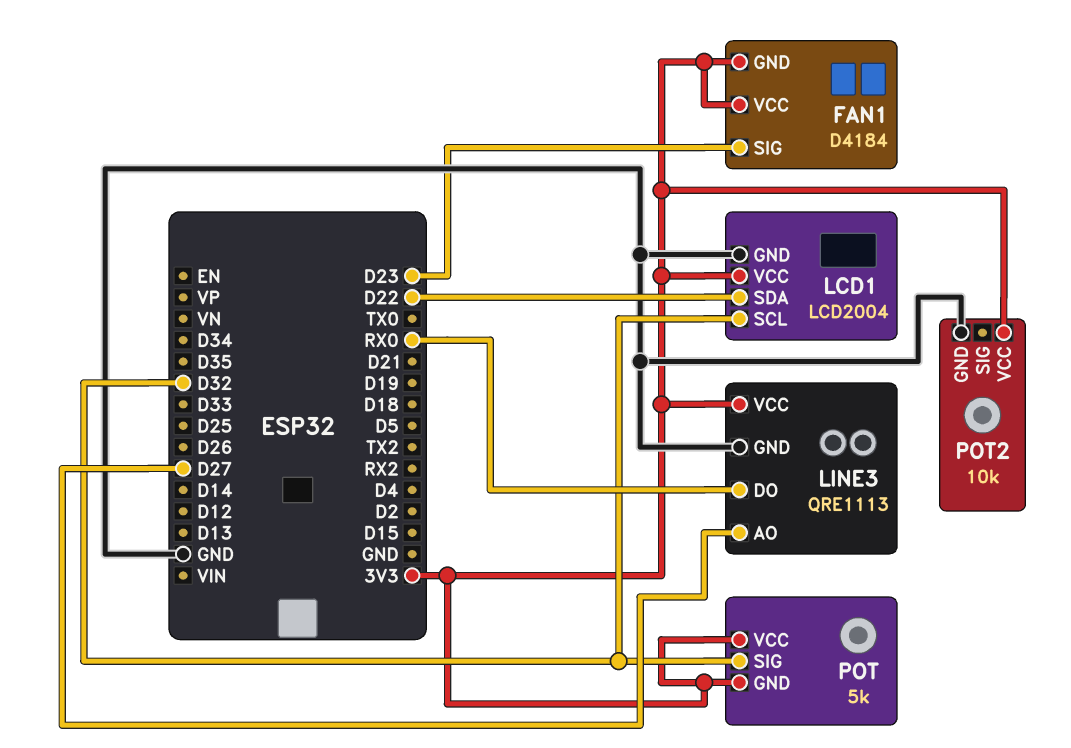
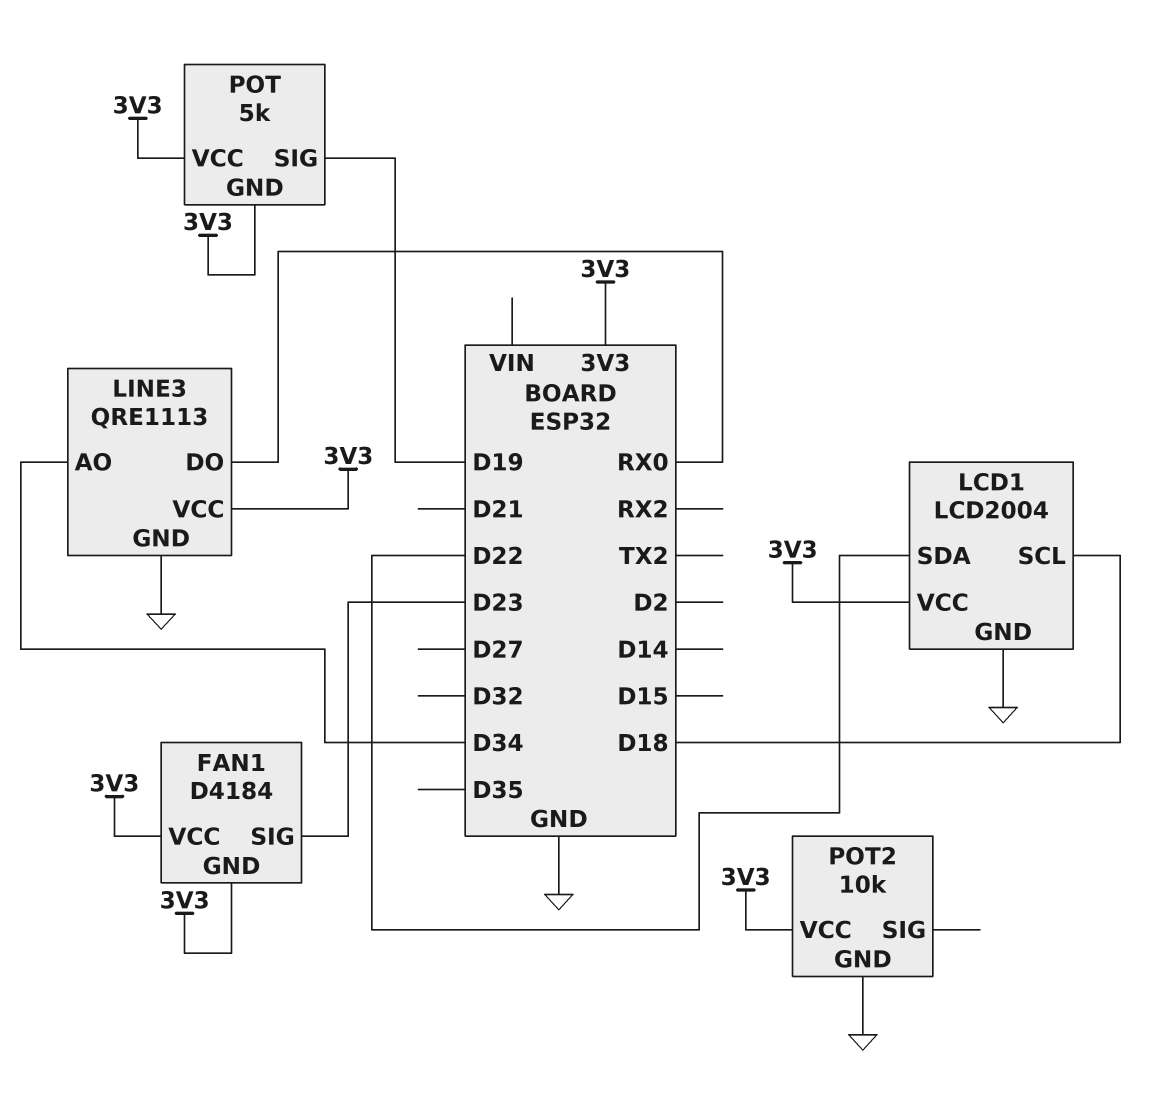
LCD1 pin SCL: D32 -> D18
LINE3 pin AO: D27 -> D34
POT pin SIG: D32 -> D19

